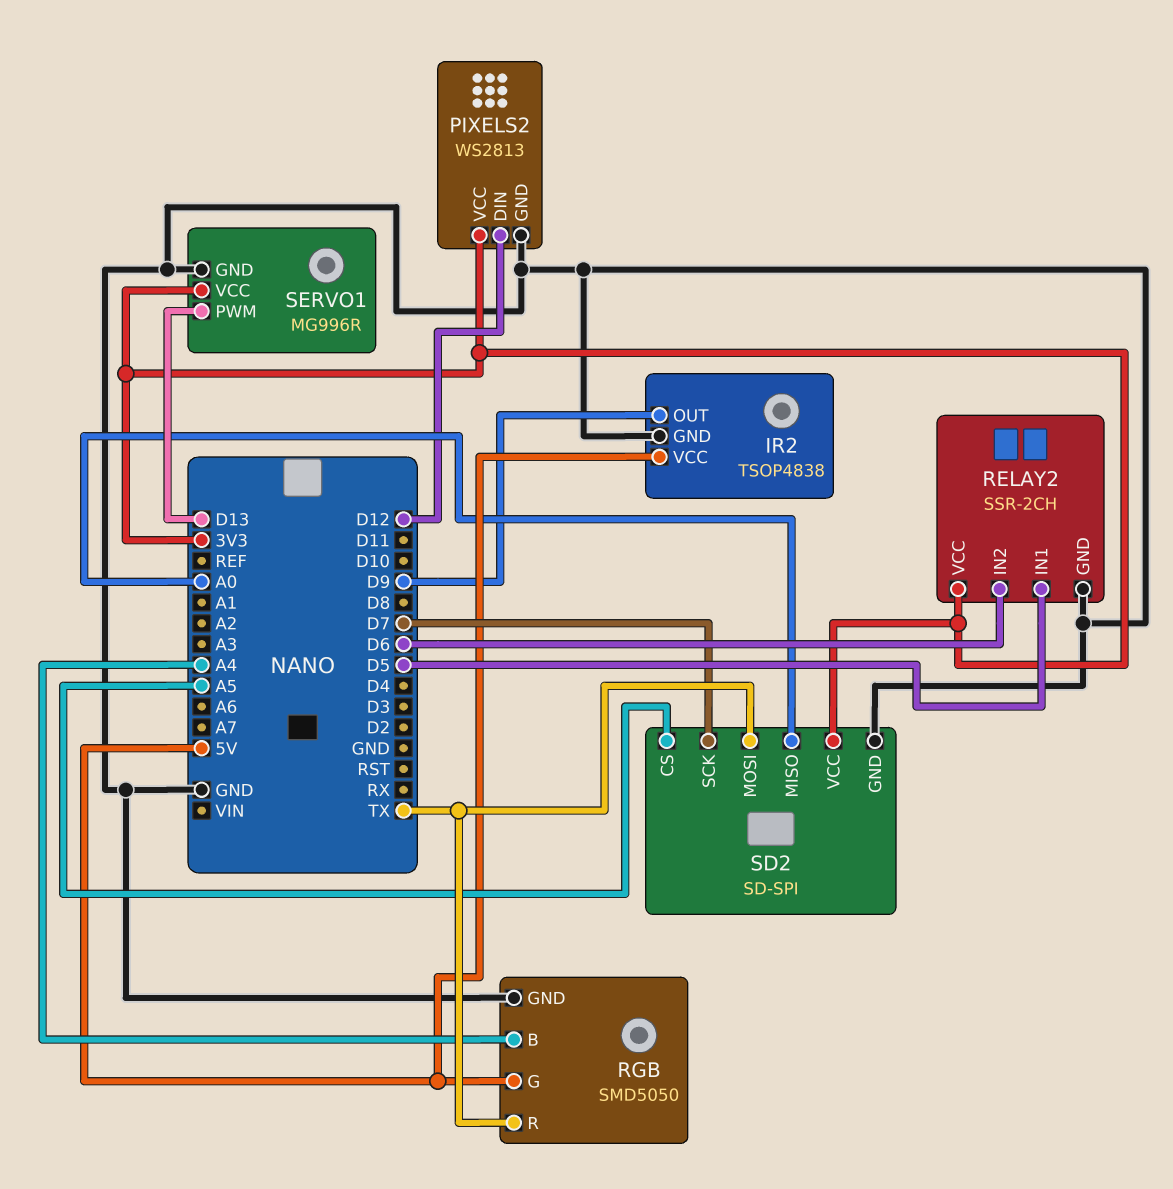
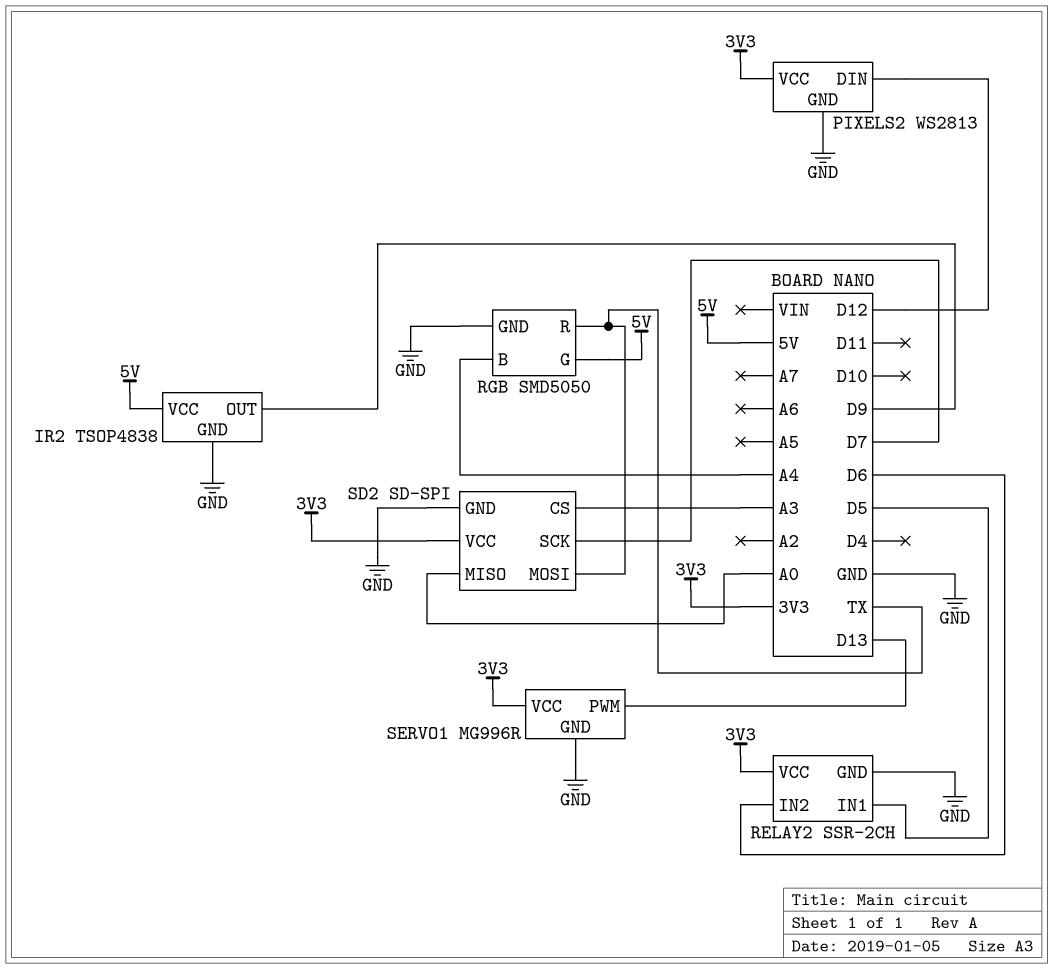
SD2 pin CS: A5 -> A3

